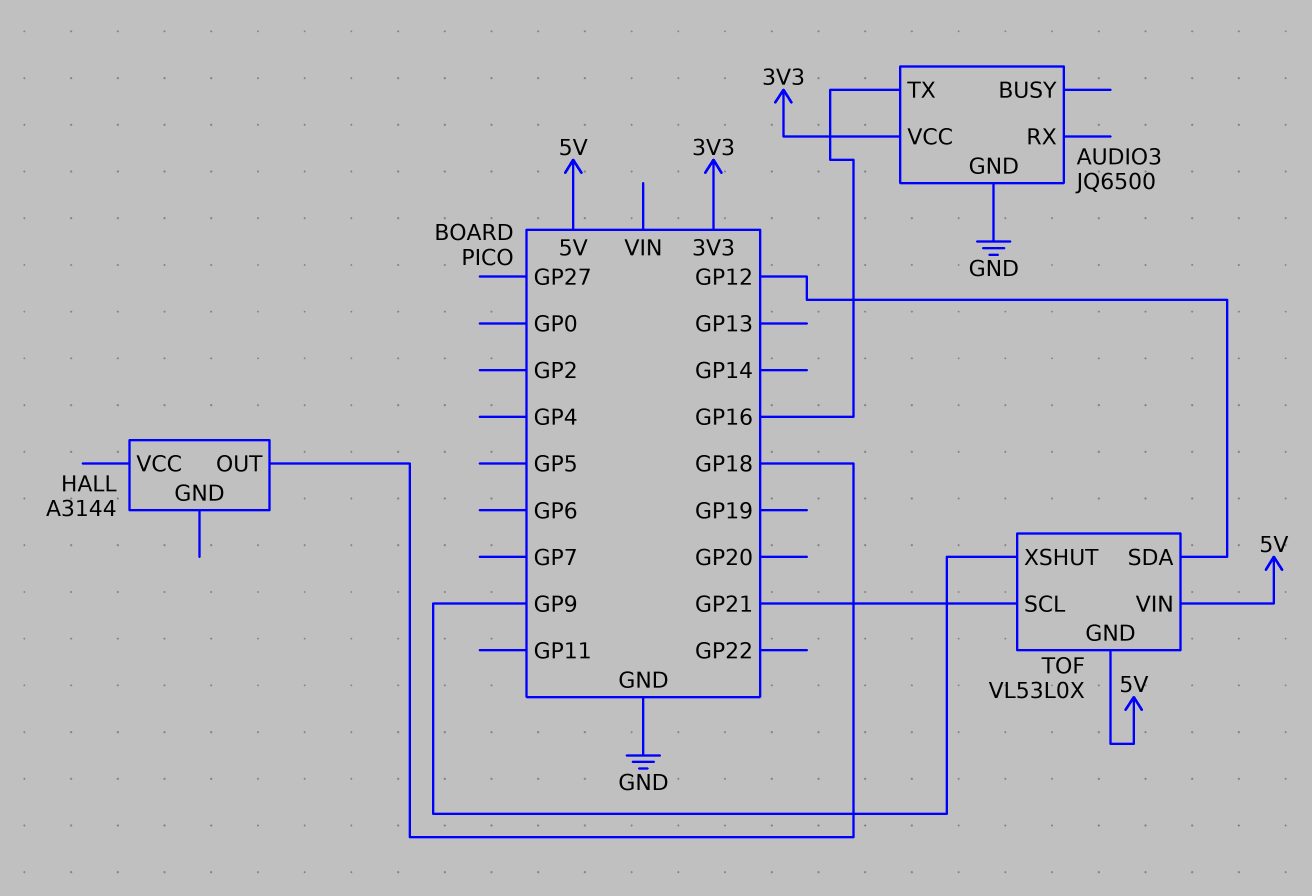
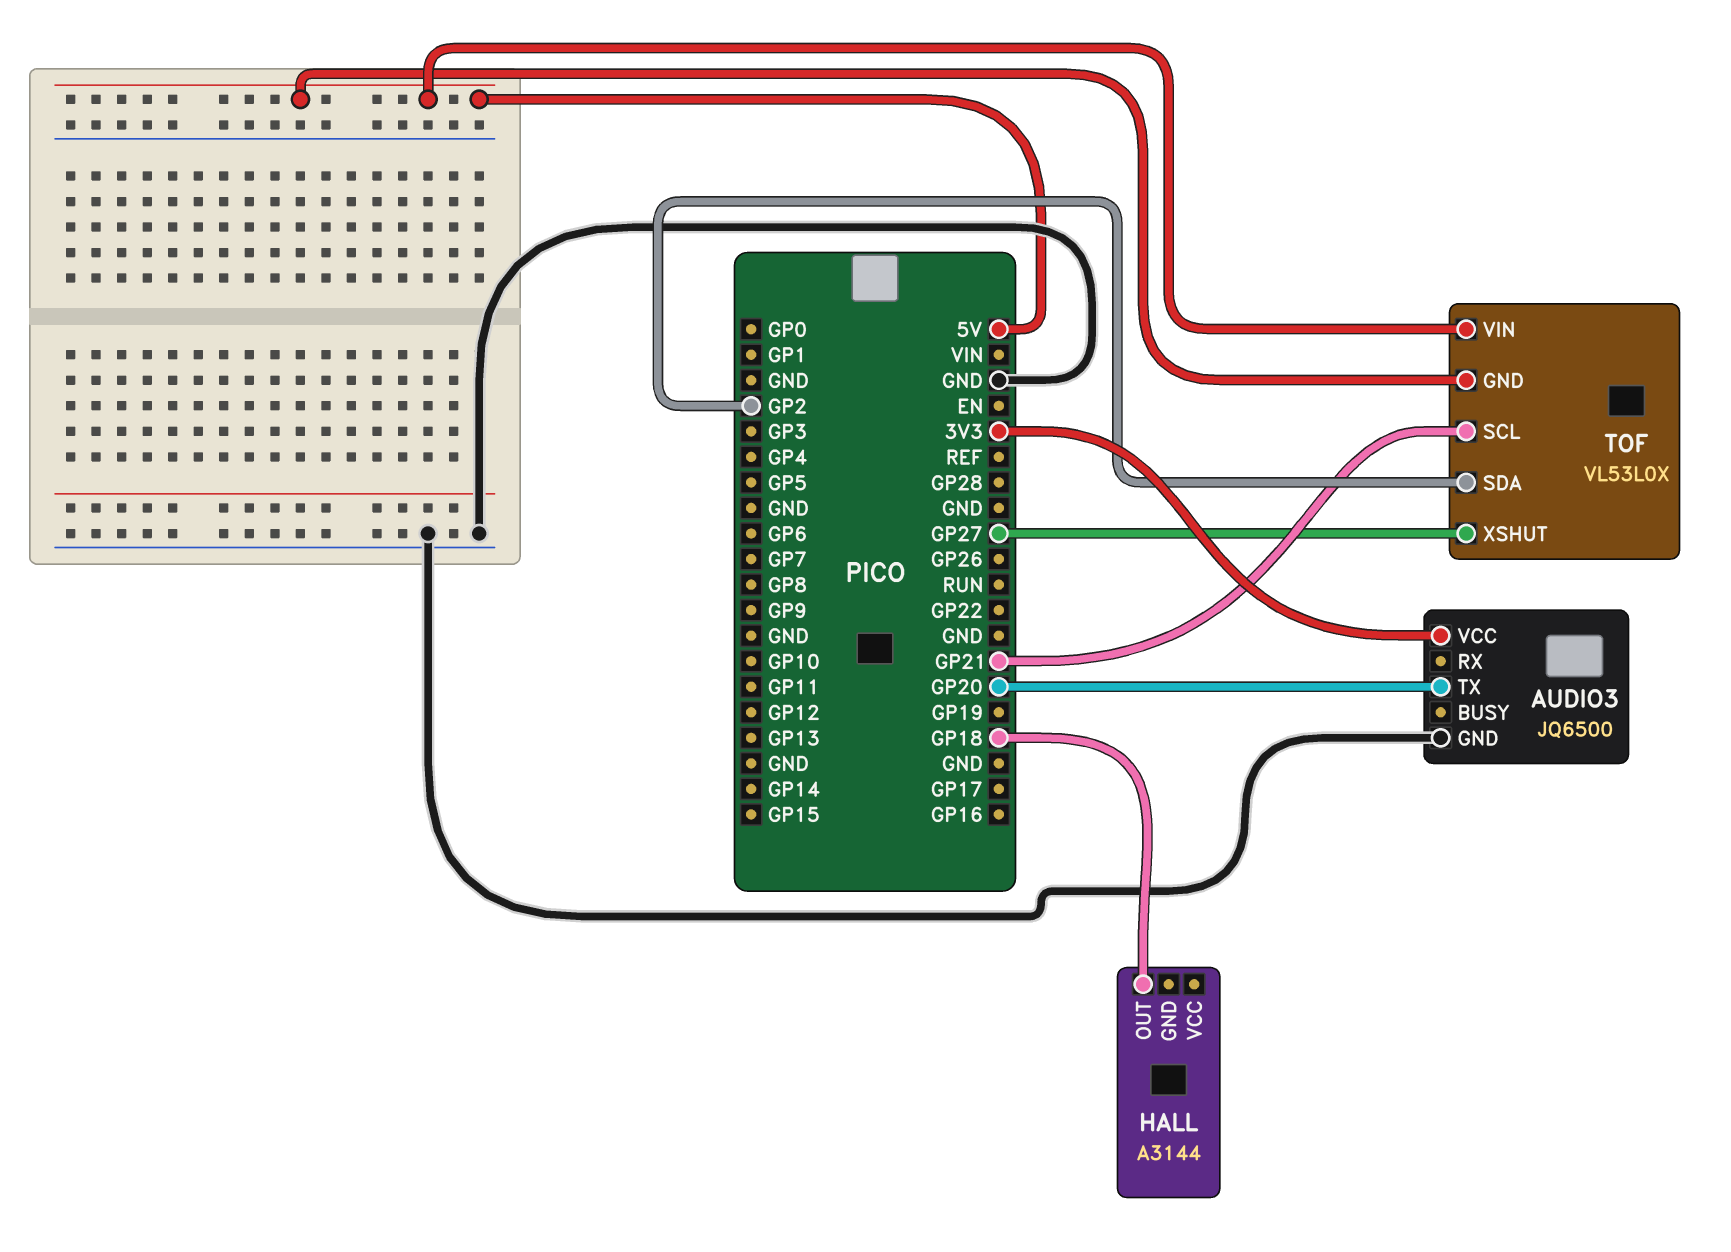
AUDIO3 pin TX: GP16 -> GP20
TOF pin SDA: GP12 -> GP2
TOF pin XSHUT: GP9 -> GP27

